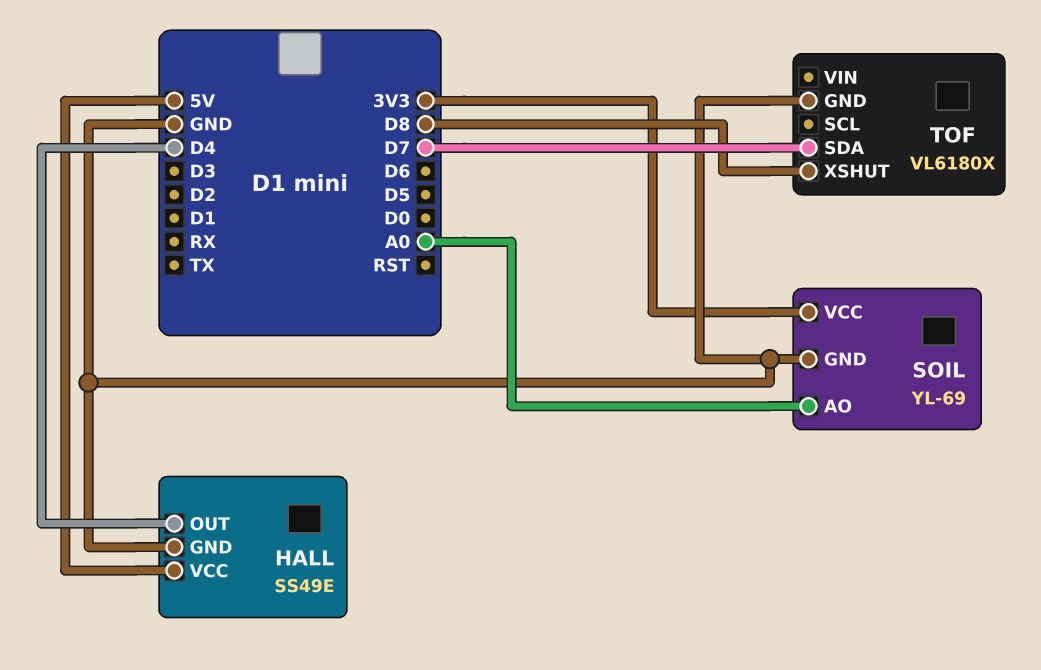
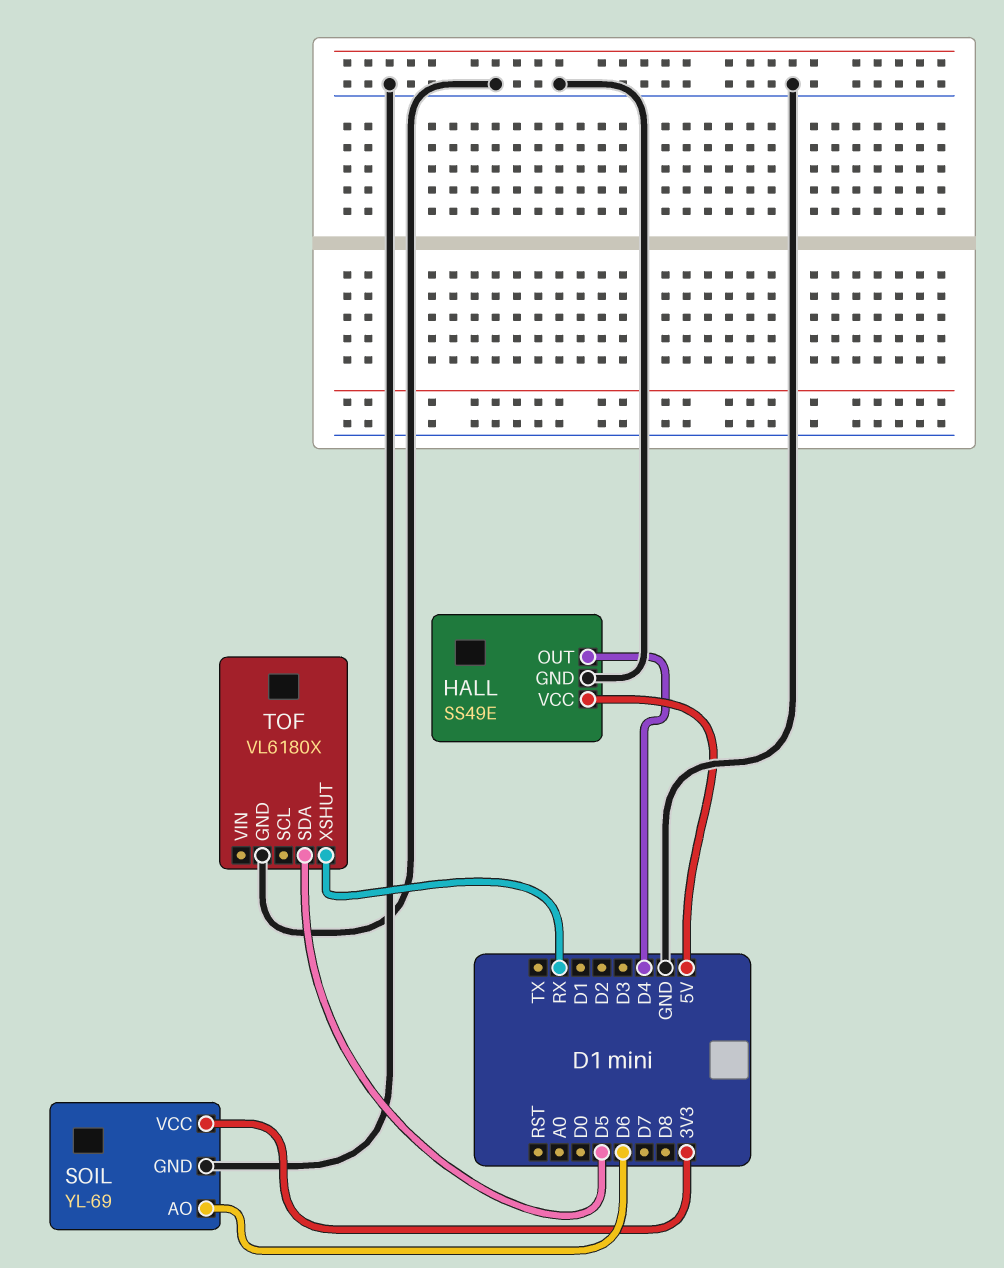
SOIL pin AO: A0 -> D6
TOF pin SDA: D7 -> D5
TOF pin XSHUT: D8 -> RX

